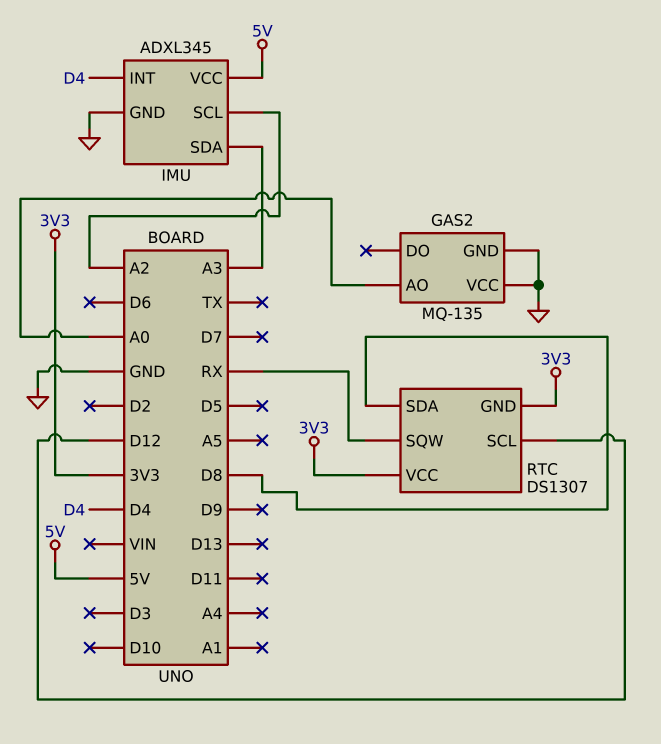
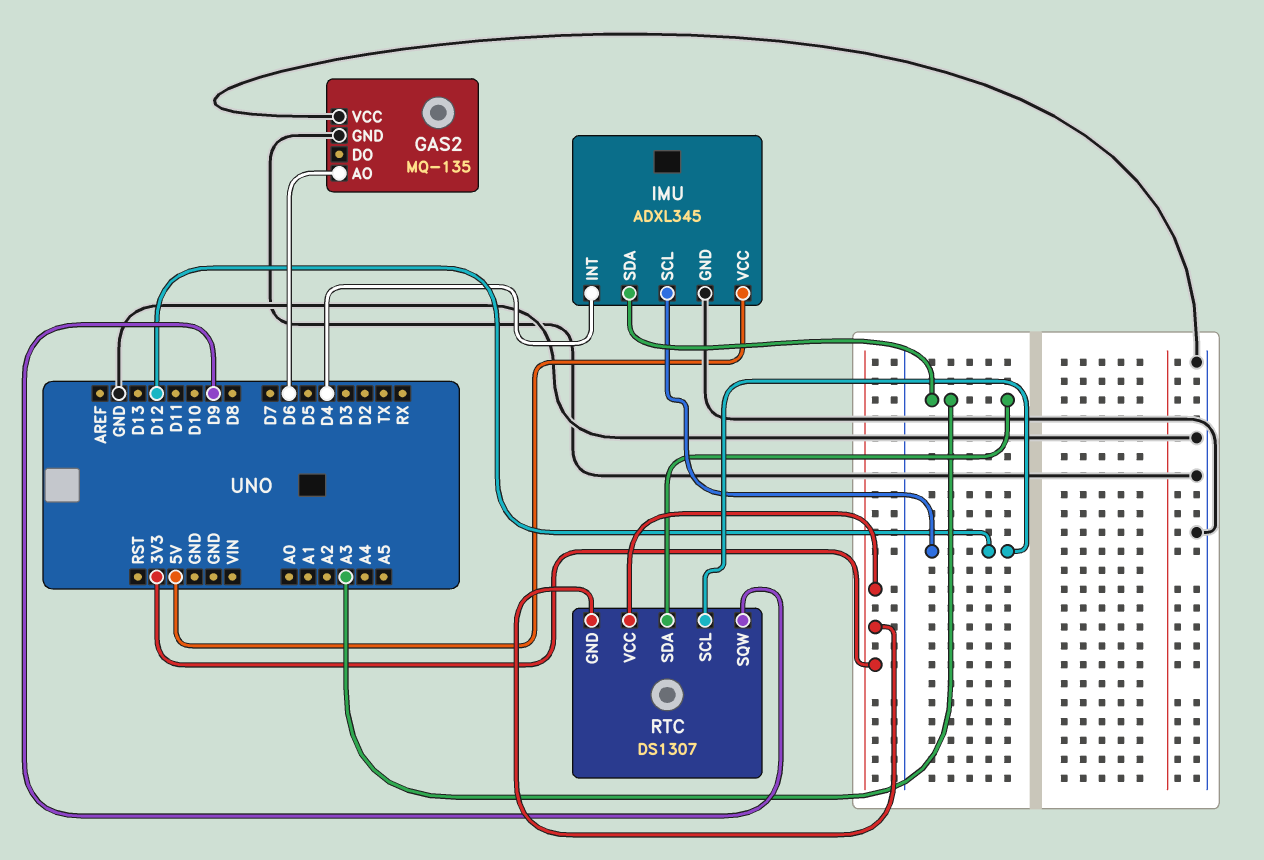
GAS2 pin AO: A0 -> D6
IMU pin SCL: A2 -> D12
RTC pin SDA: D8 -> A3
RTC pin SQW: RX -> D9

